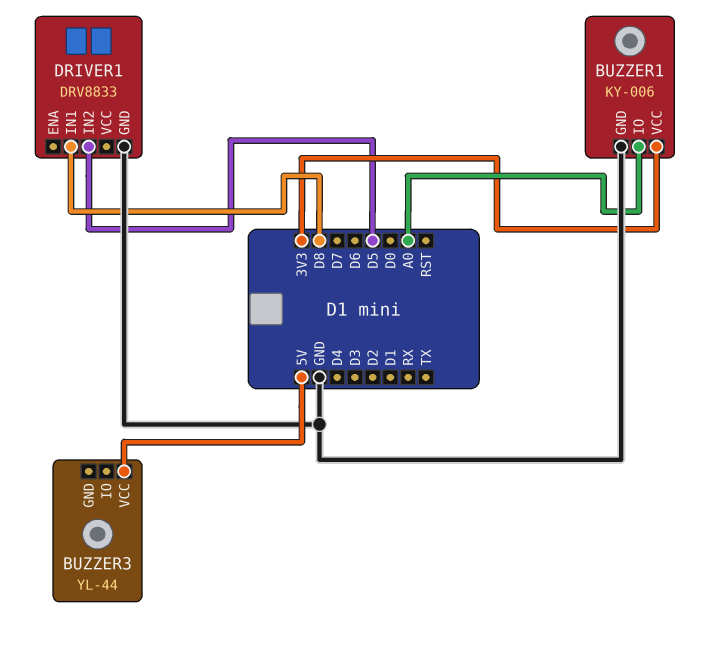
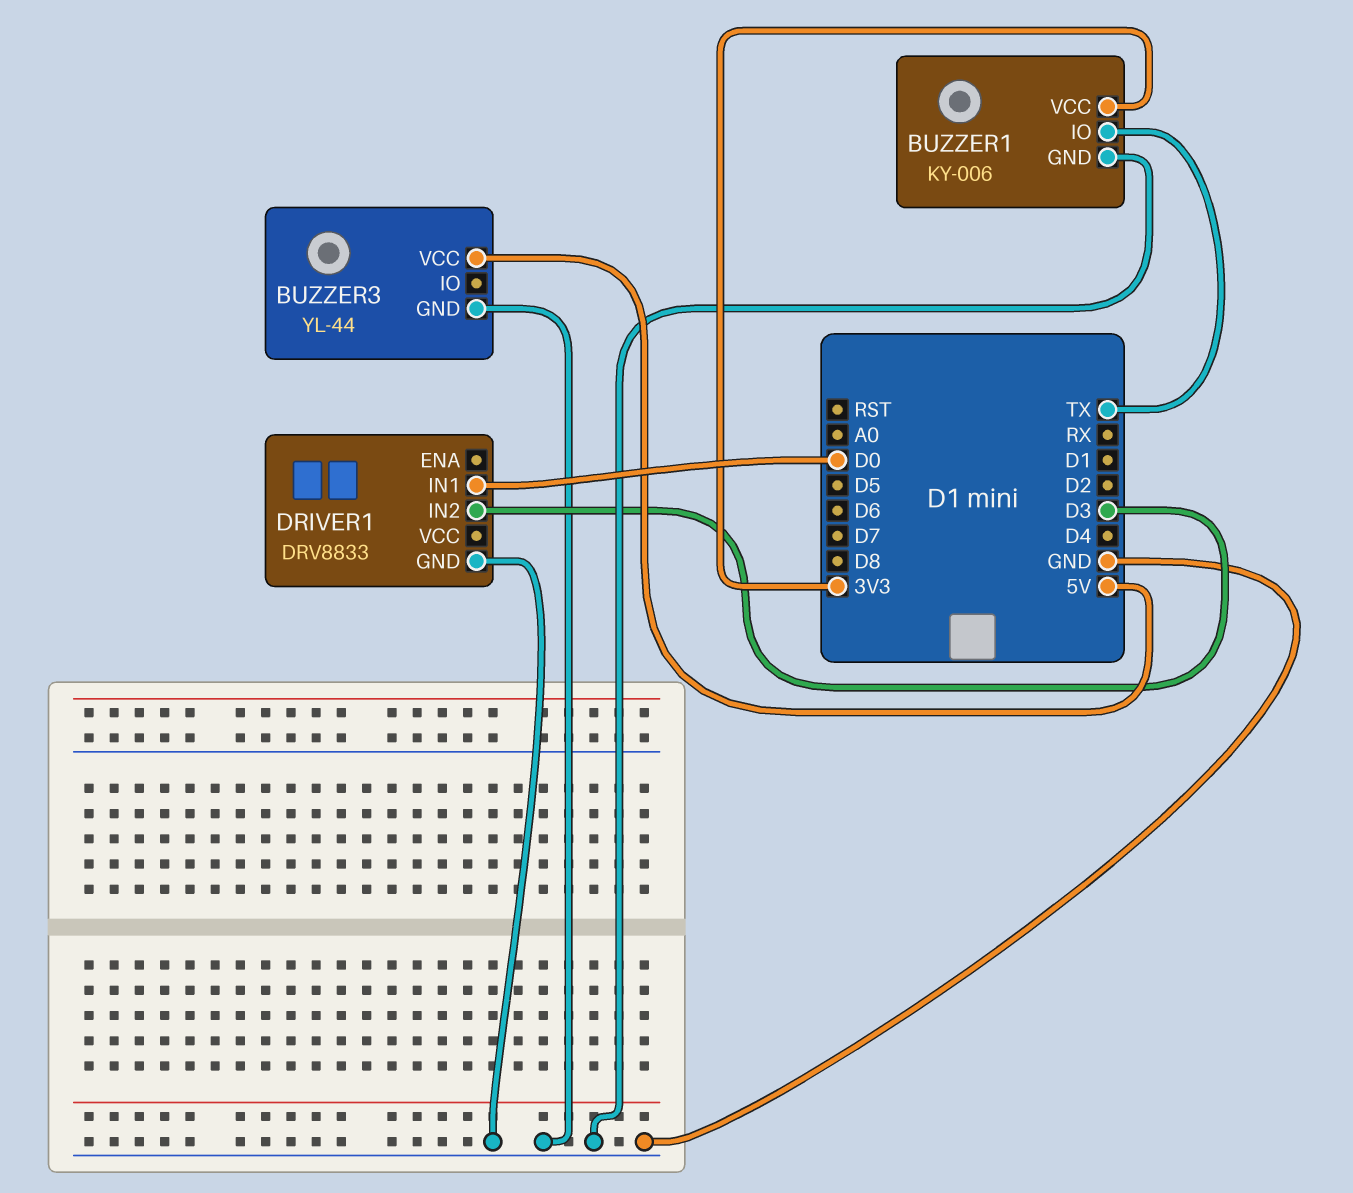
BUZZER1 pin IO: A0 -> TX
BUZZER3 pin GND: none -> GND
DRIVER1 pin IN1: D8 -> D0
DRIVER1 pin IN2: D5 -> D3

